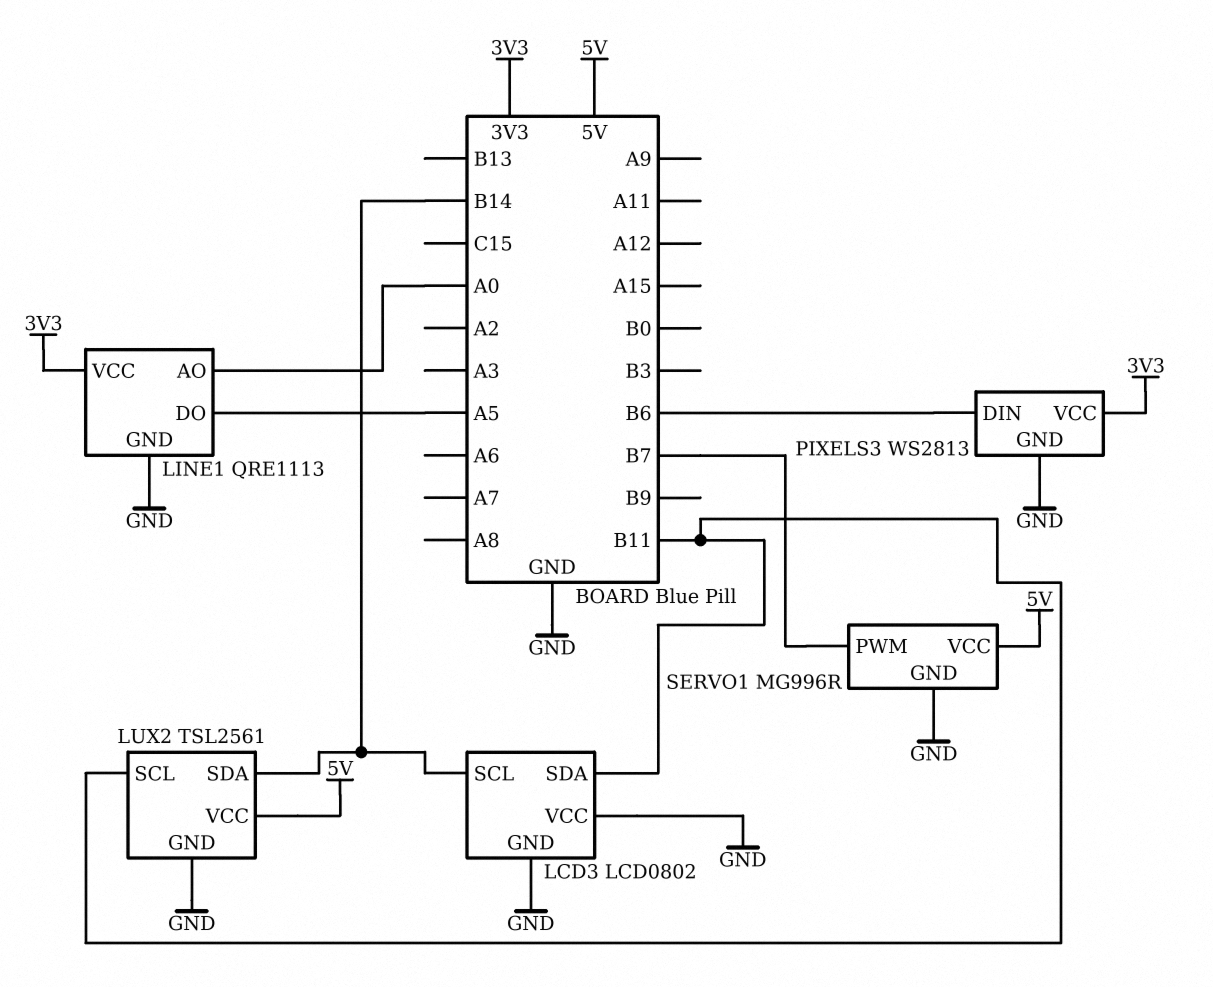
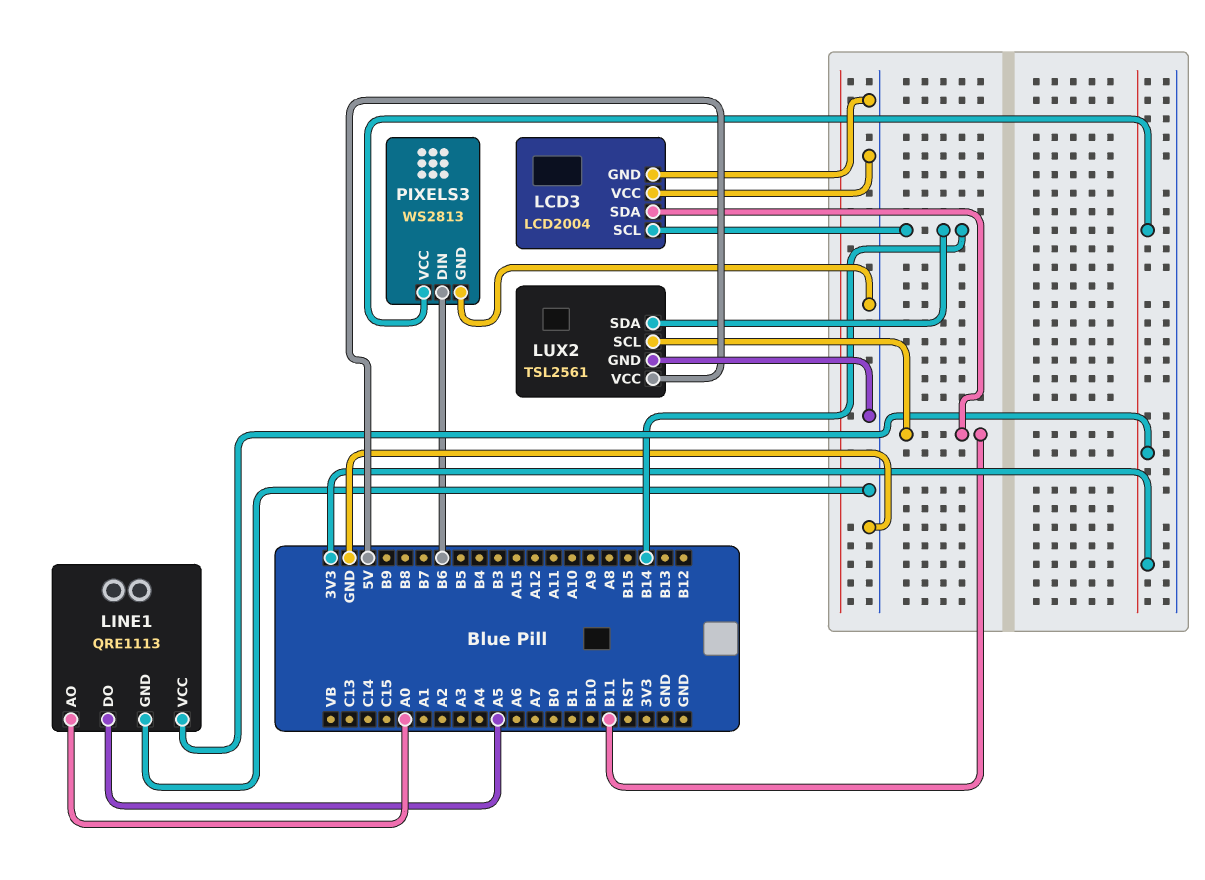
LCD3: LCD0802 -> LCD2004
SERVO1: MG996R -> none
SERVO1 pin GND: GND -> none
SERVO1 pin PWM: B7 -> none
SERVO1 pin VCC: 5V -> none

